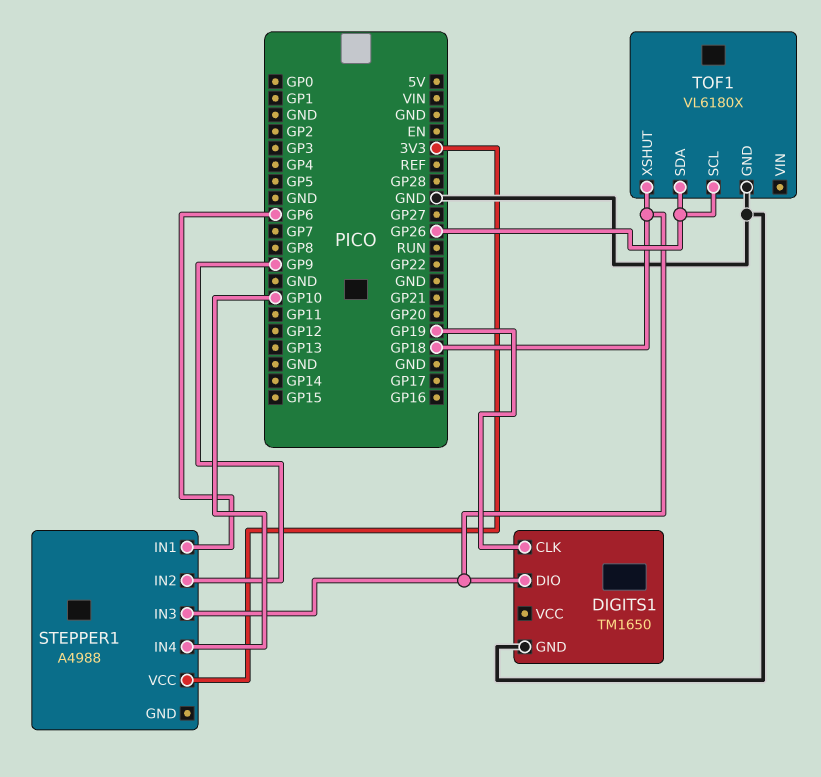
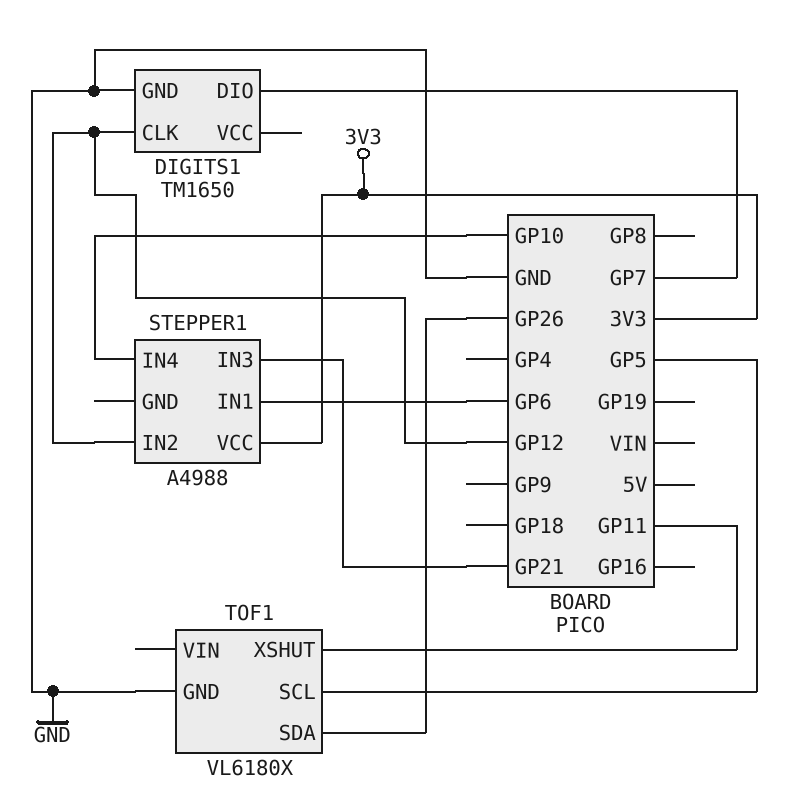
DIGITS1 pin CLK: GP19 -> GP12
DIGITS1 pin DIO: GP18 -> GP7
STEPPER1 pin IN2: GP9 -> GP12
STEPPER1 pin IN3: GP18 -> GP21
TOF1 pin SCL: GP26 -> GP5
TOF1 pin XSHUT: GP18 -> GP11

